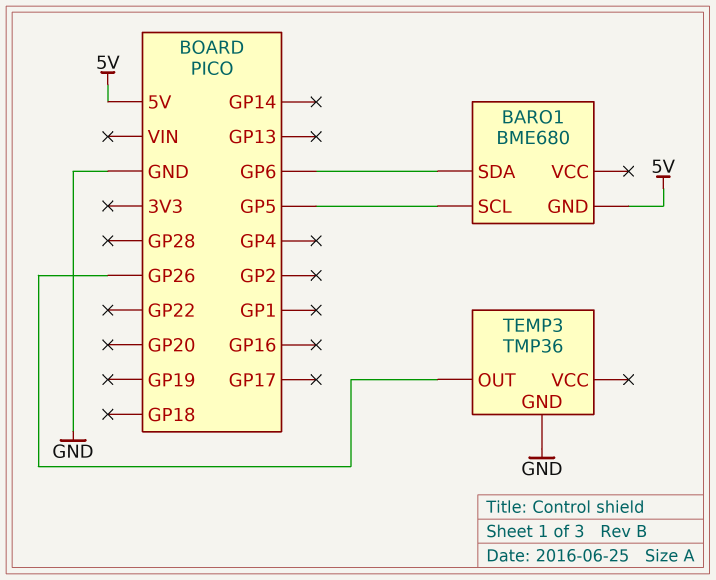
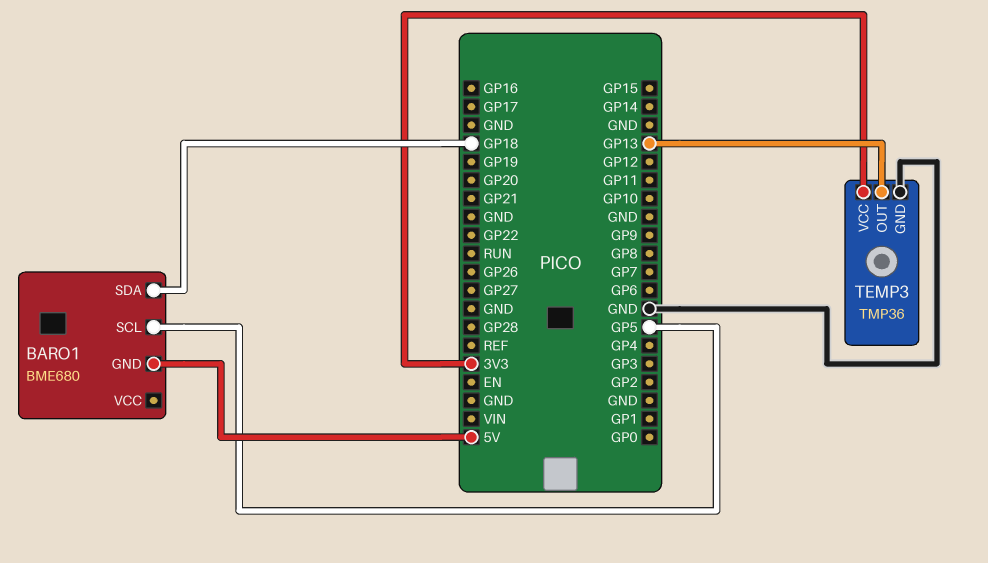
BARO1 pin SDA: GP6 -> GP18
TEMP3 pin OUT: GP26 -> GP13
TEMP3 pin VCC: none -> 3V3

